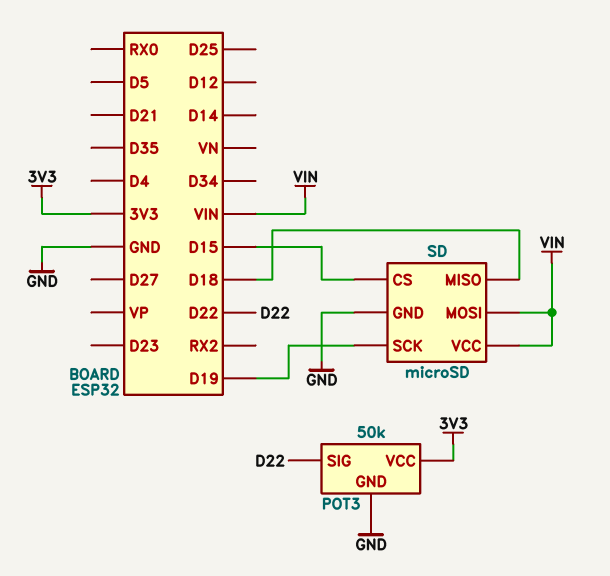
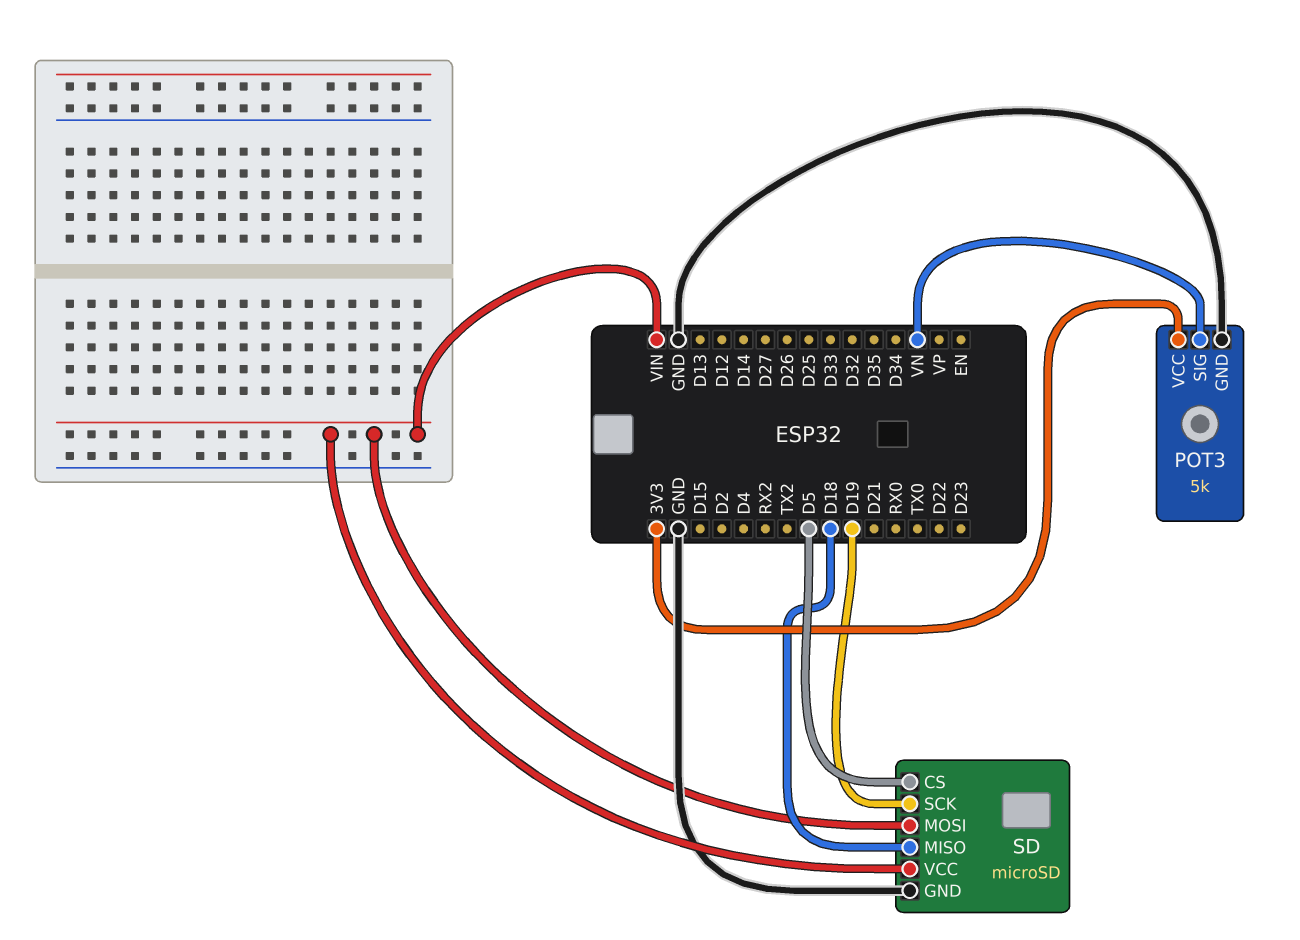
POT3: 50k -> 5k
POT3 pin SIG: D22 -> VN
SD pin CS: D15 -> D5

